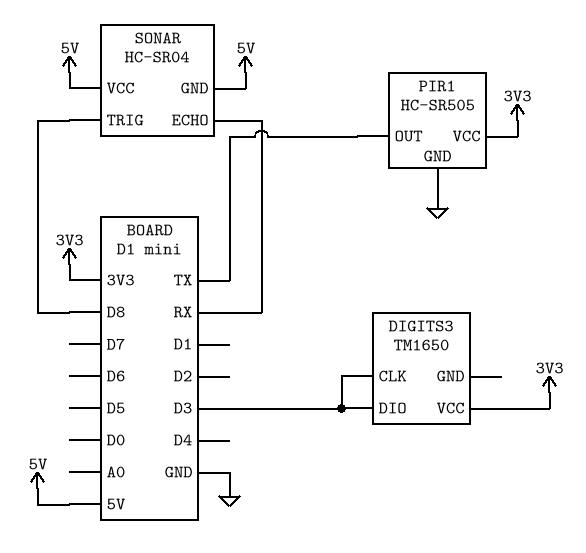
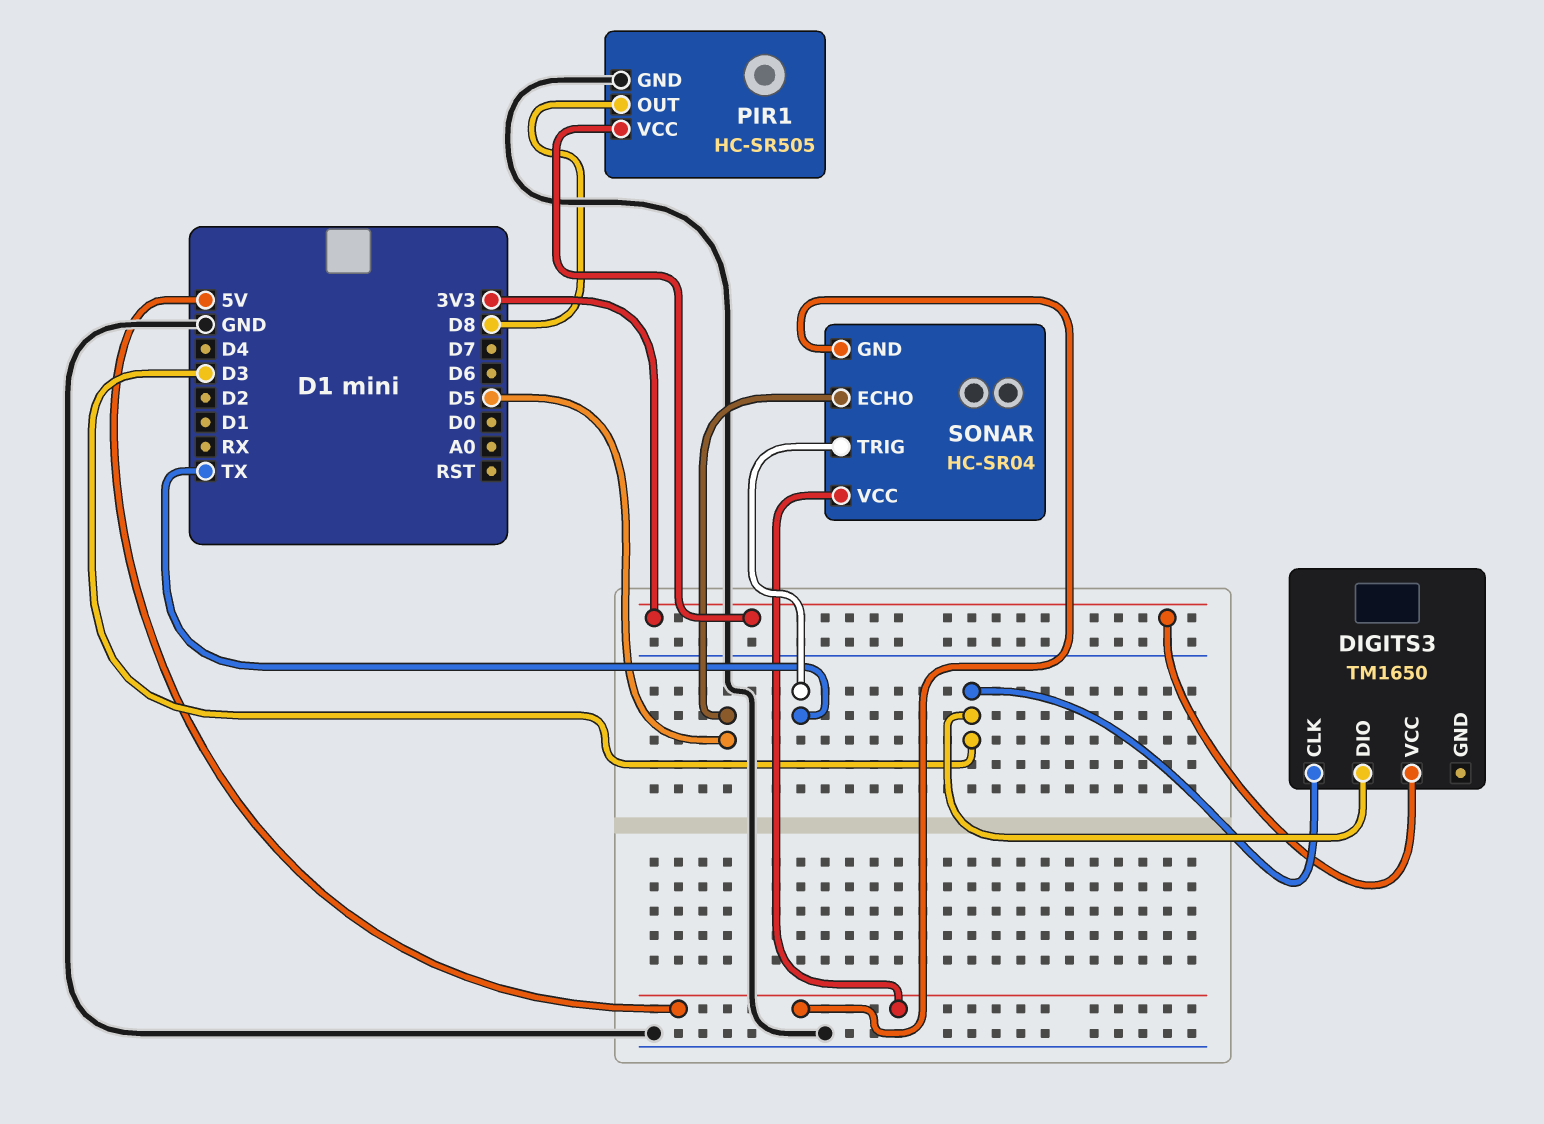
PIR1 pin OUT: TX -> D8
SONAR pin ECHO: RX -> D5
SONAR pin TRIG: D8 -> TX

